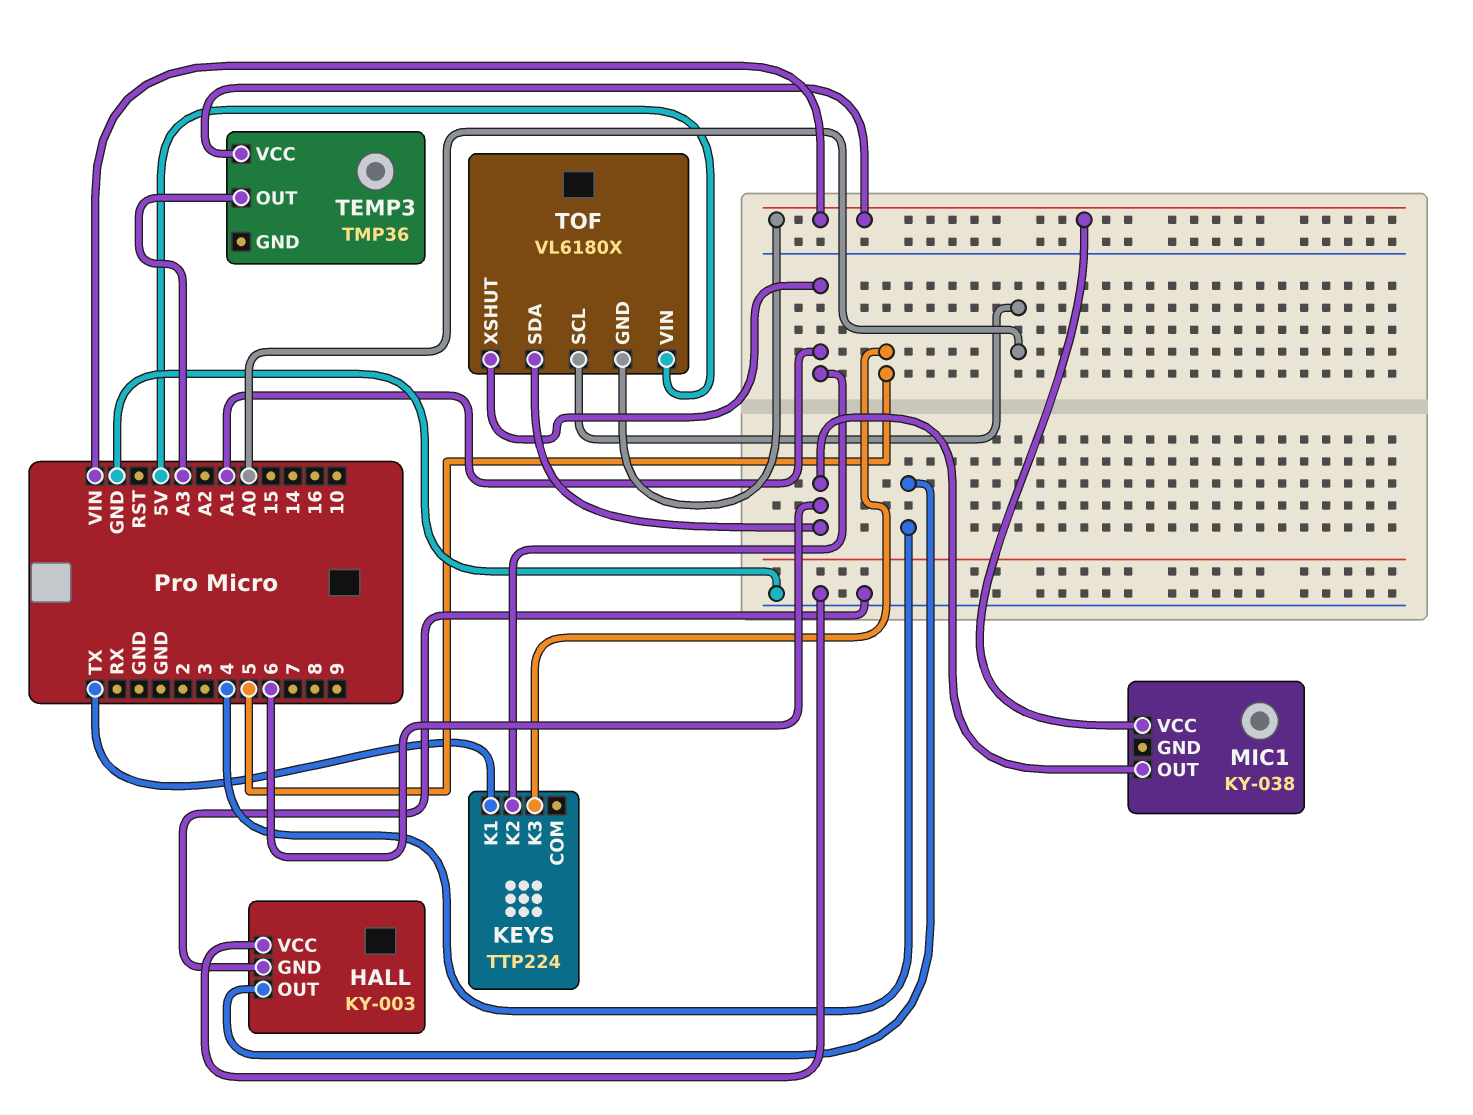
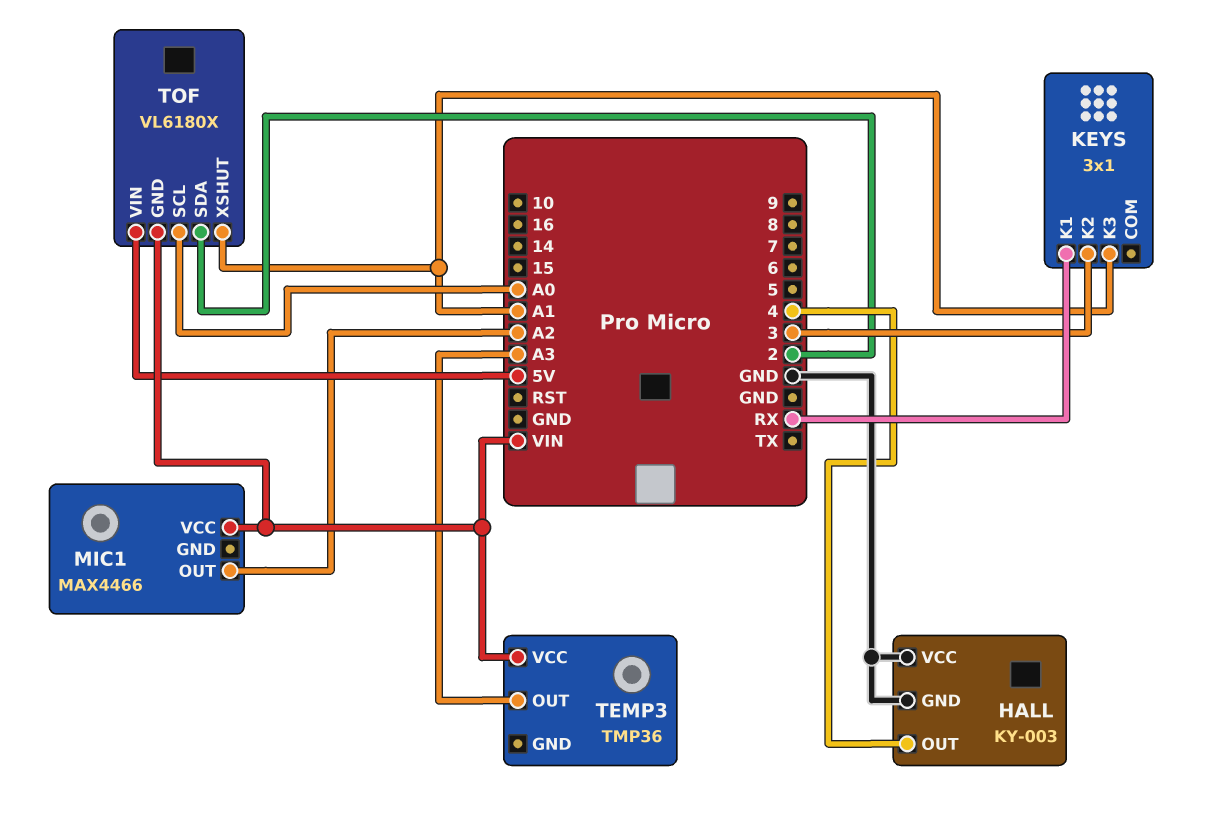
KEYS: TTP224 -> 3x1
KEYS pin K1: TX -> RX
KEYS pin K2: A1 -> 3
KEYS pin K3: 5 -> A1
MIC1: KY-038 -> MAX4466
MIC1 pin OUT: 6 -> A2
TOF pin SDA: 6 -> 2

